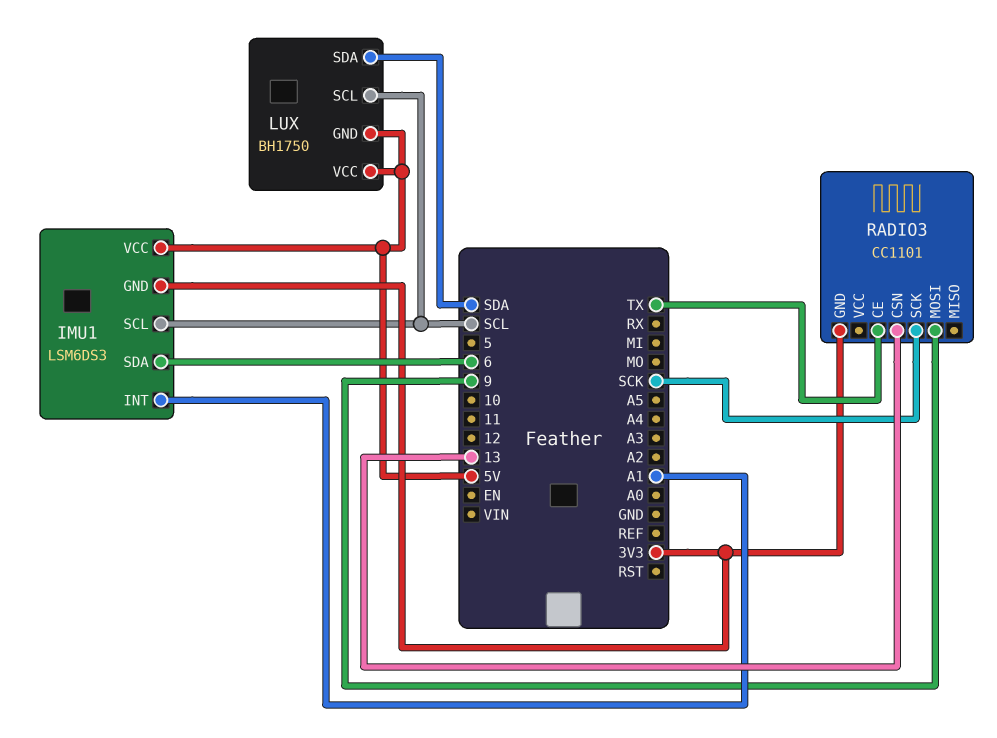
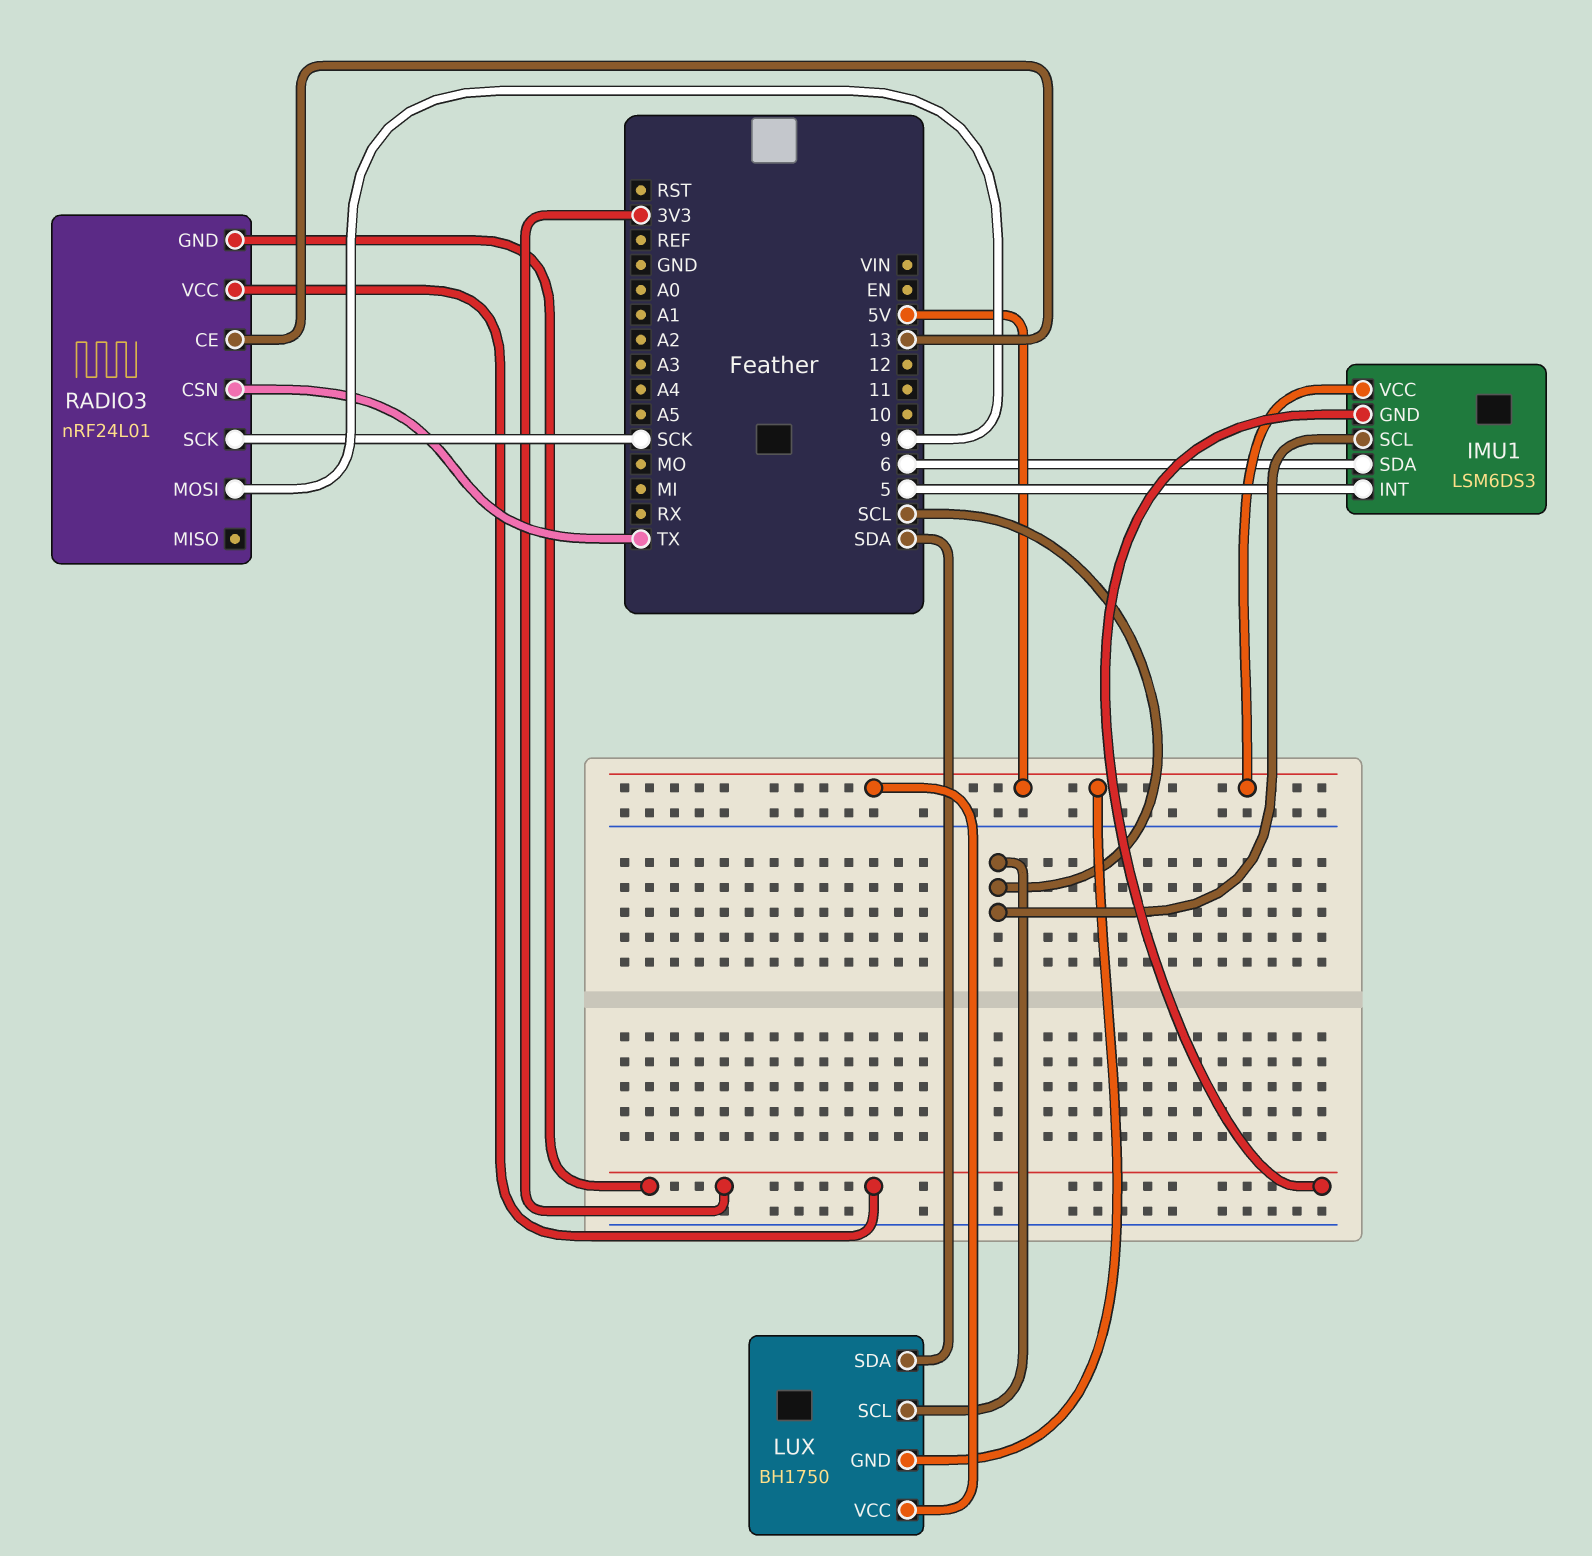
IMU1 pin INT: A1 -> 5
RADIO3: CC1101 -> nRF24L01
RADIO3 pin CE: TX -> 13
RADIO3 pin CSN: 13 -> TX
RADIO3 pin VCC: none -> 3V3

